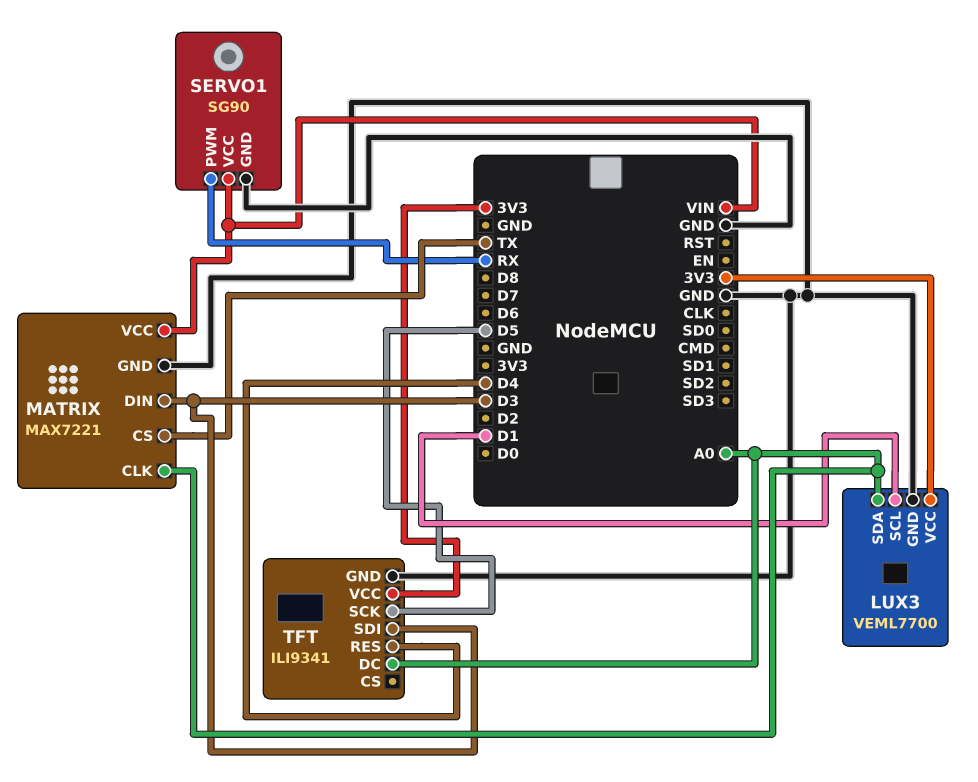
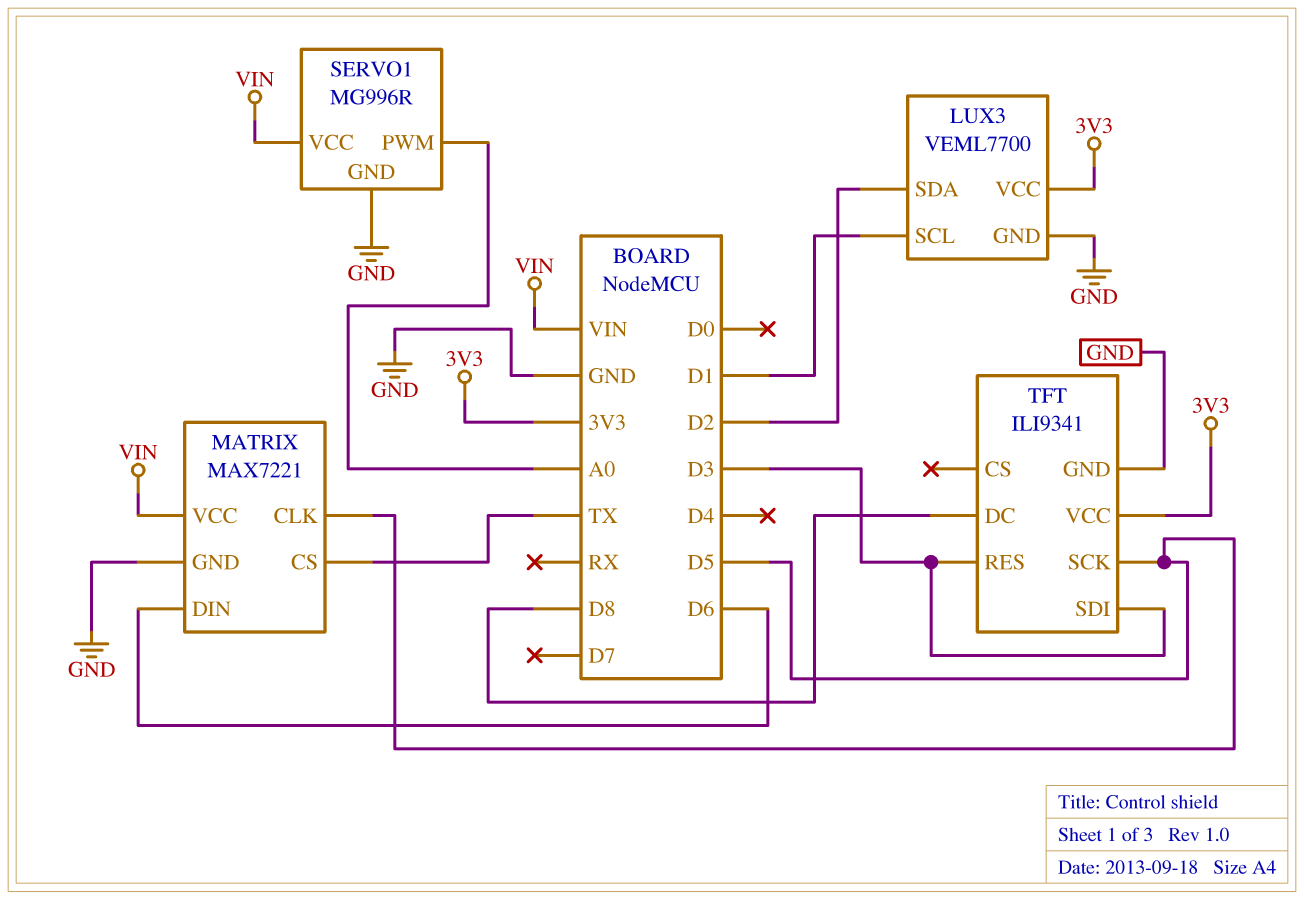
LUX3 pin SDA: A0 -> D2
MATRIX pin CLK: A0 -> D5
MATRIX pin DIN: D3 -> D6
SERVO1: SG90 -> MG996R
SERVO1 pin PWM: RX -> A0
TFT pin DC: A0 -> D8
TFT pin RES: D4 -> D3

